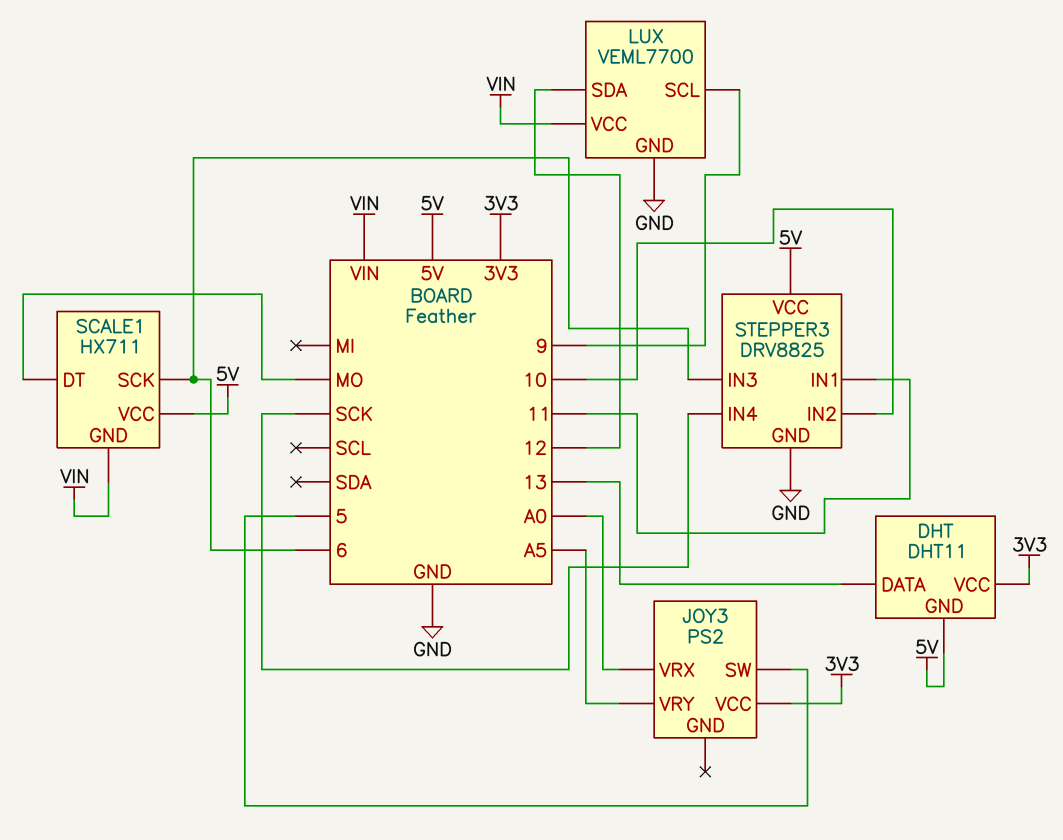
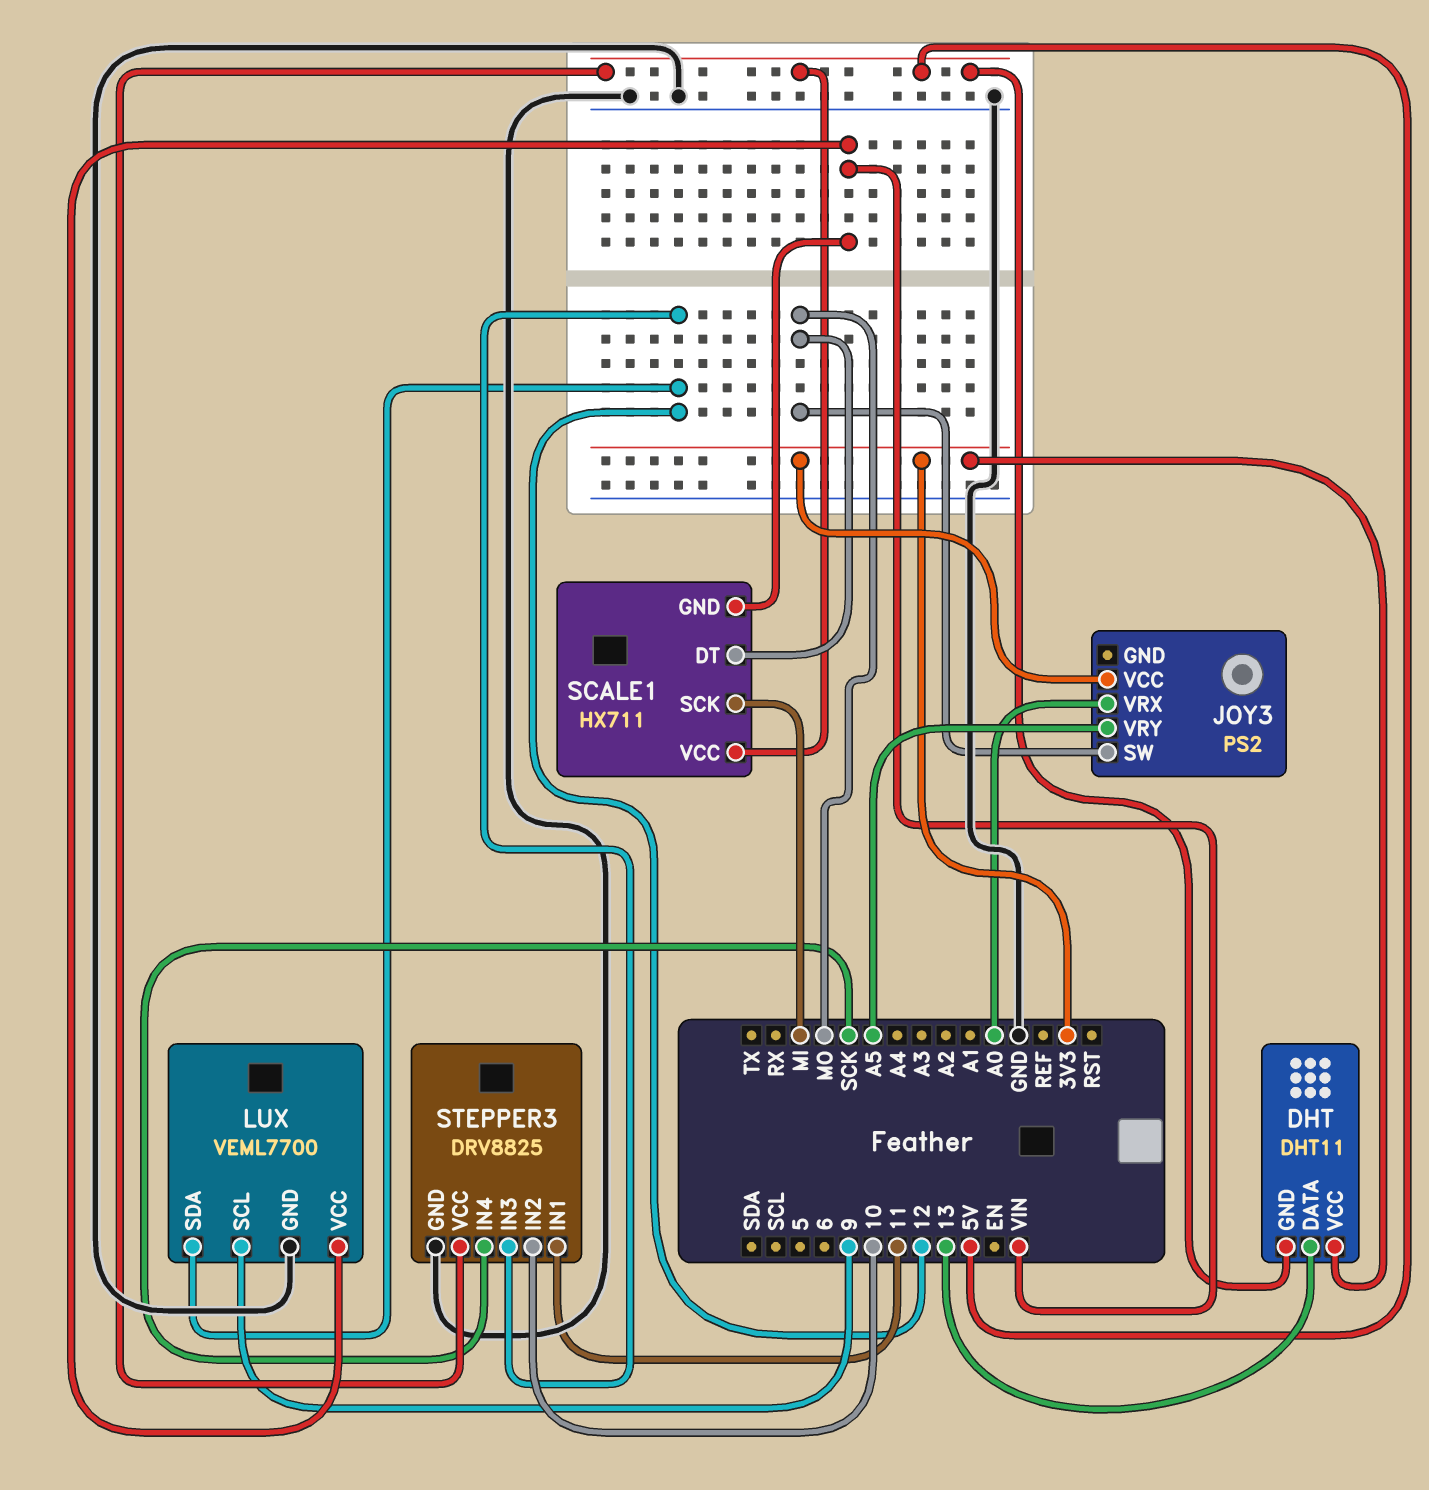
JOY3 pin SW: 5 -> MO
SCALE1 pin SCK: 6 -> MI
STEPPER3 pin IN3: 6 -> 12

